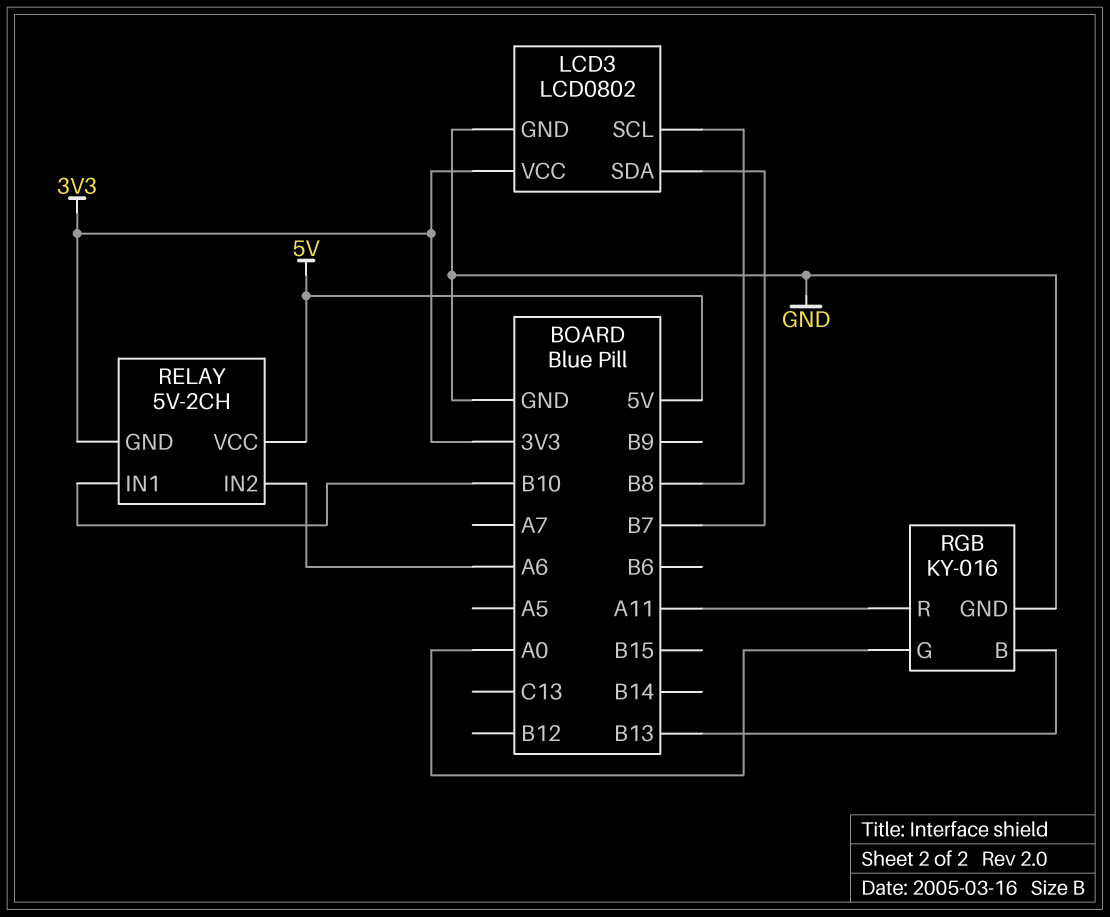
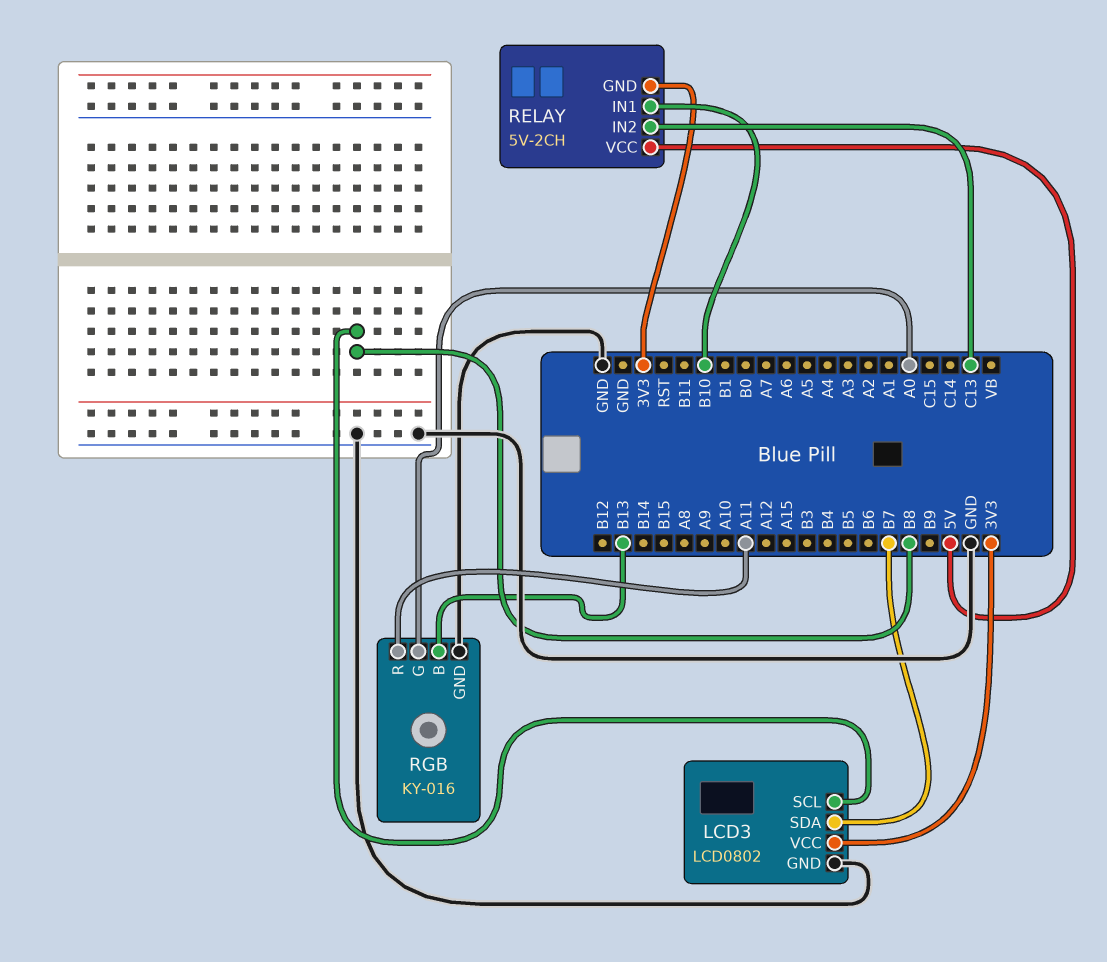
RELAY pin IN2: A6 -> C13

